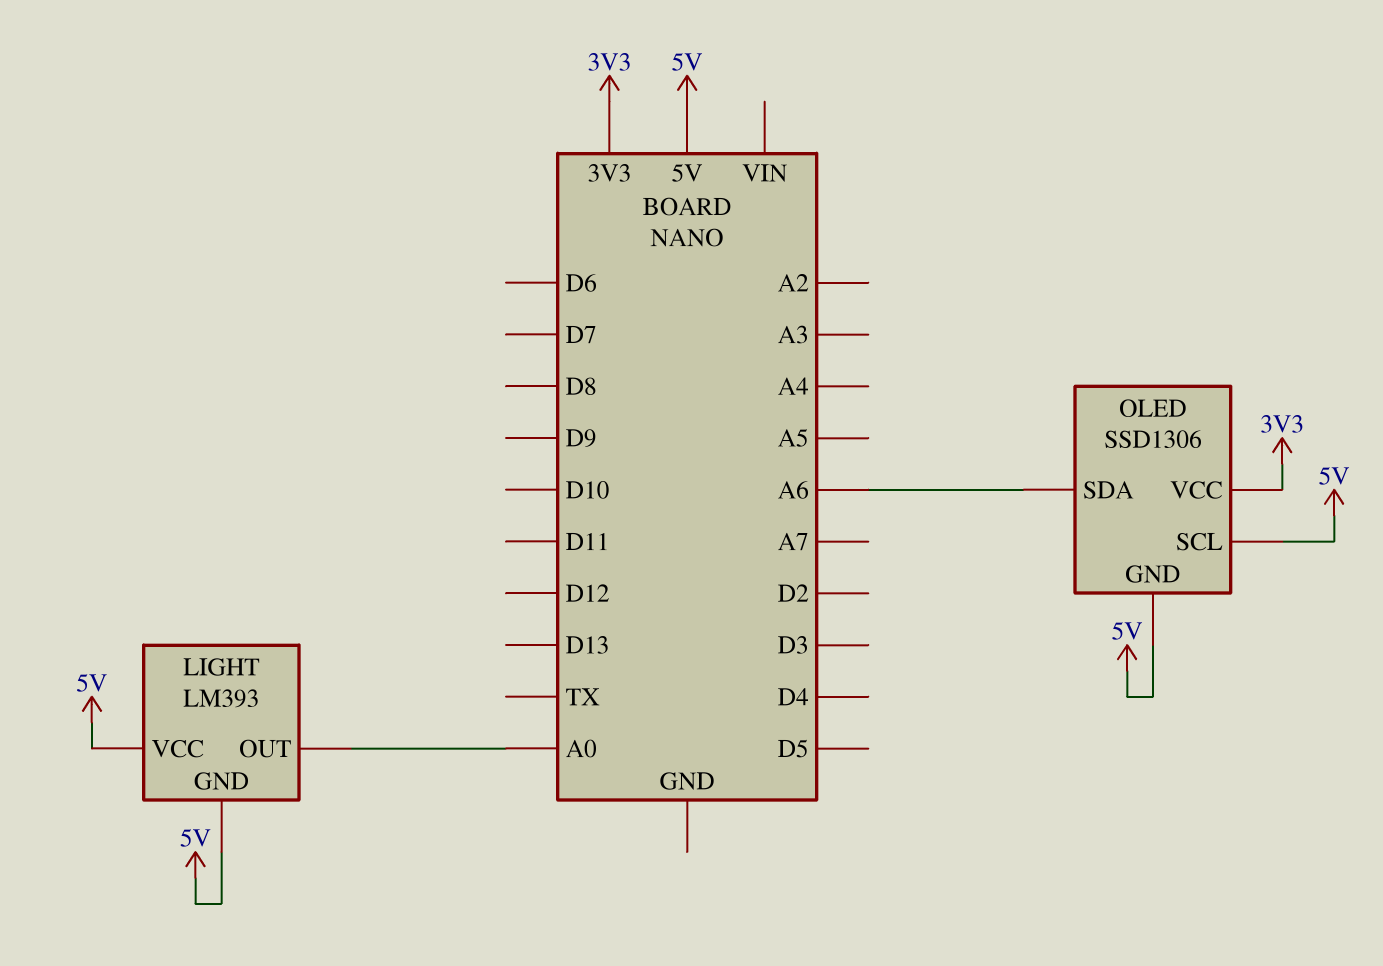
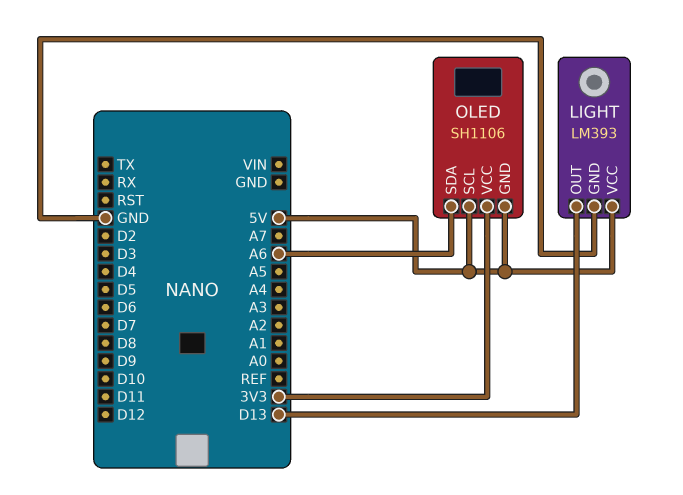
LIGHT pin GND: 5V -> GND
LIGHT pin OUT: A0 -> D13
OLED: SSD1306 -> SH1106

